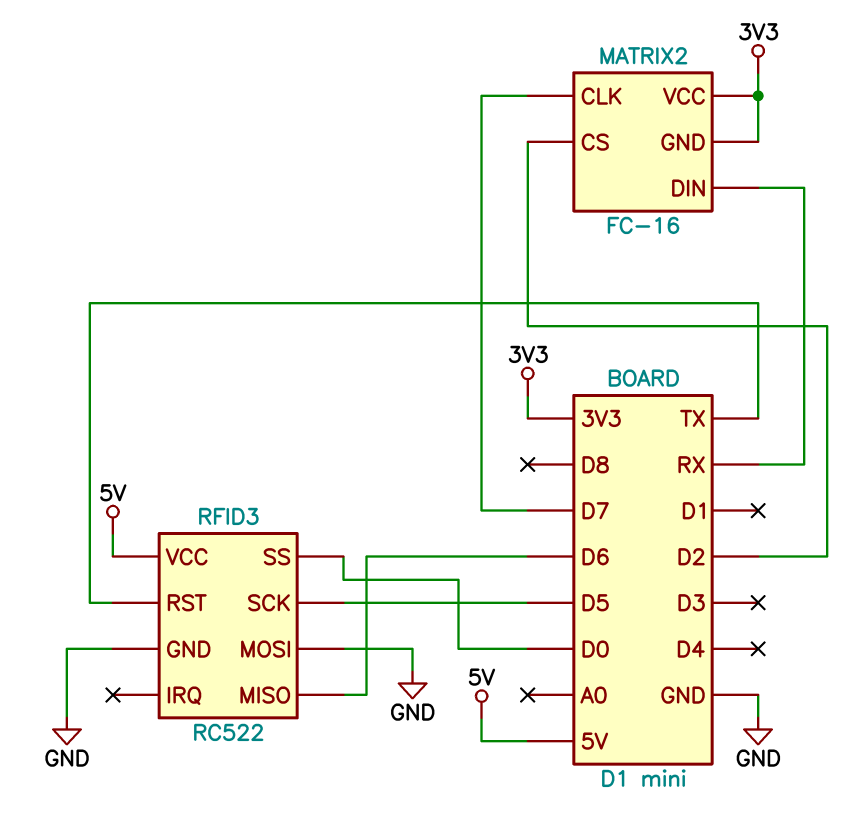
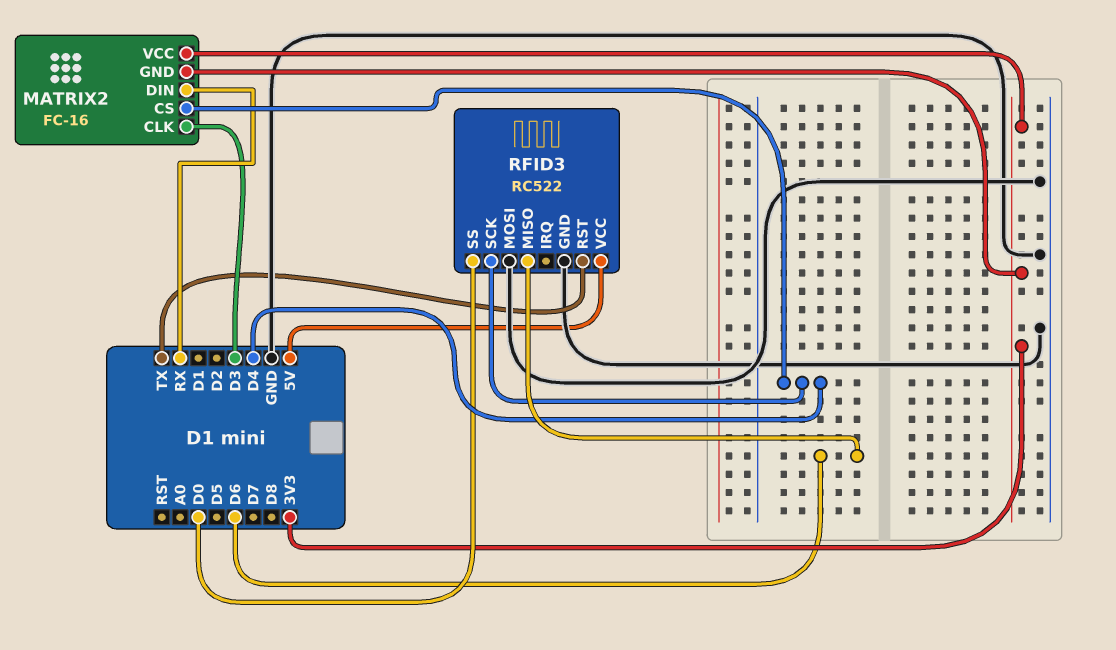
MATRIX2 pin CLK: D7 -> D3
MATRIX2 pin CS: D2 -> D4
RFID3 pin SCK: D5 -> D4

